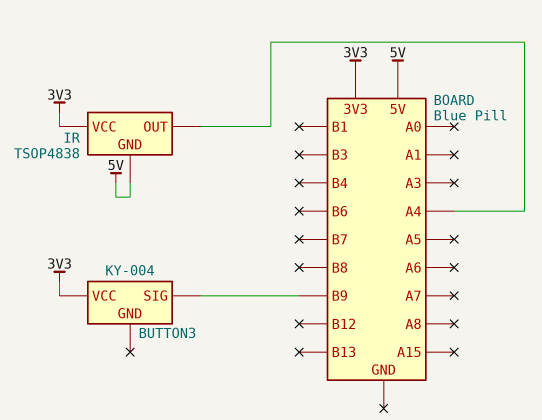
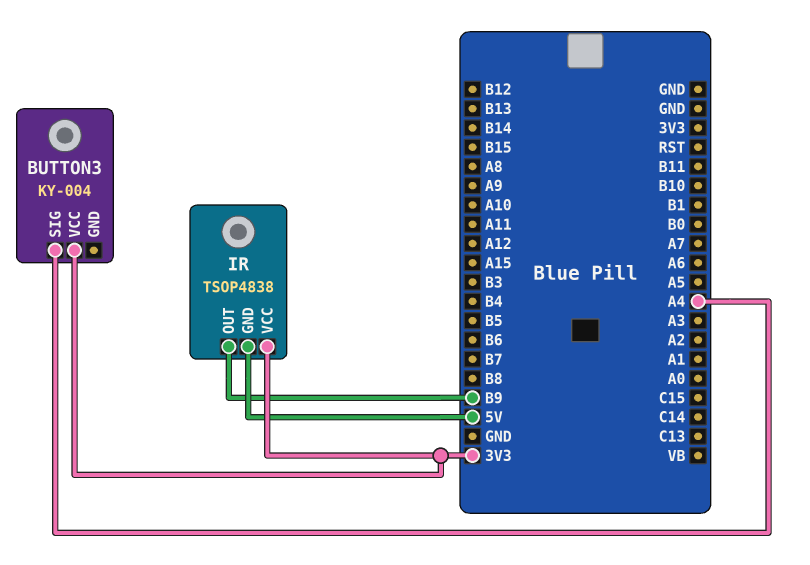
BUTTON3 pin SIG: B9 -> A4
IR pin OUT: A4 -> B9

